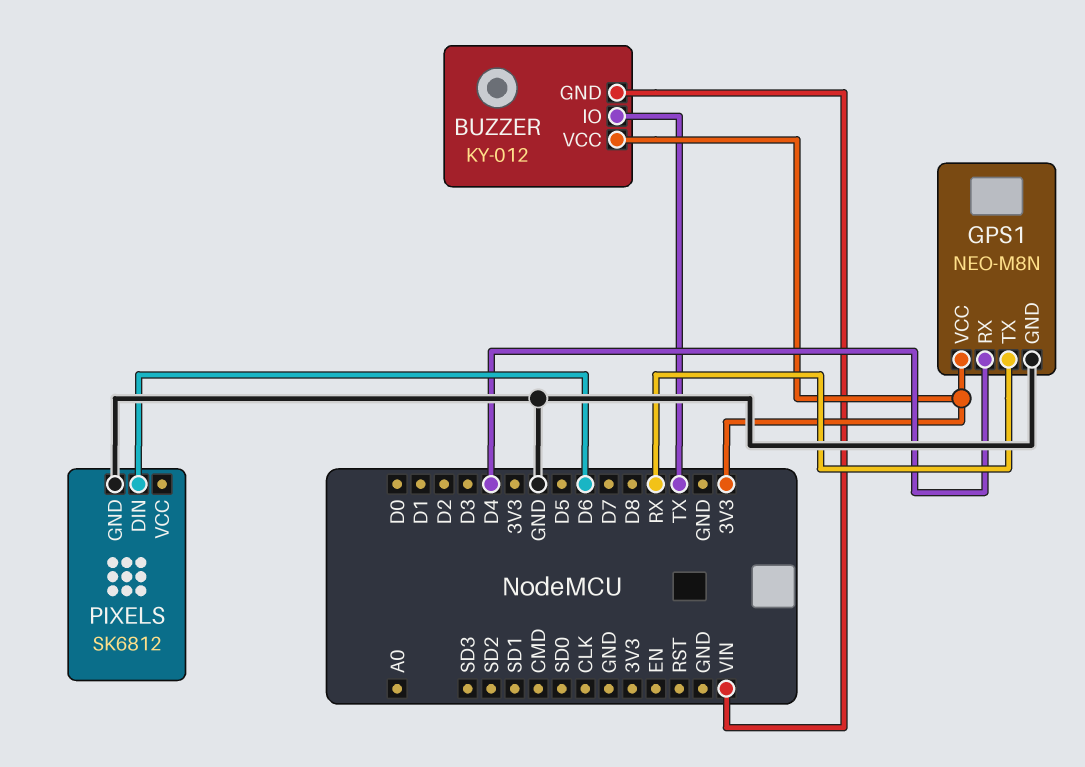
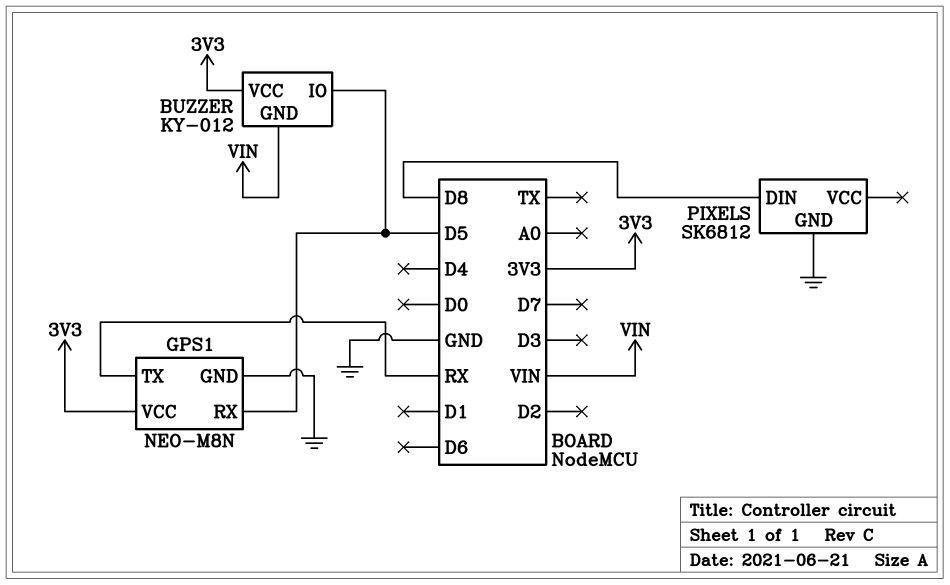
BUZZER pin IO: TX -> D5
GPS1 pin RX: D4 -> D5
PIXELS pin DIN: D6 -> D8

